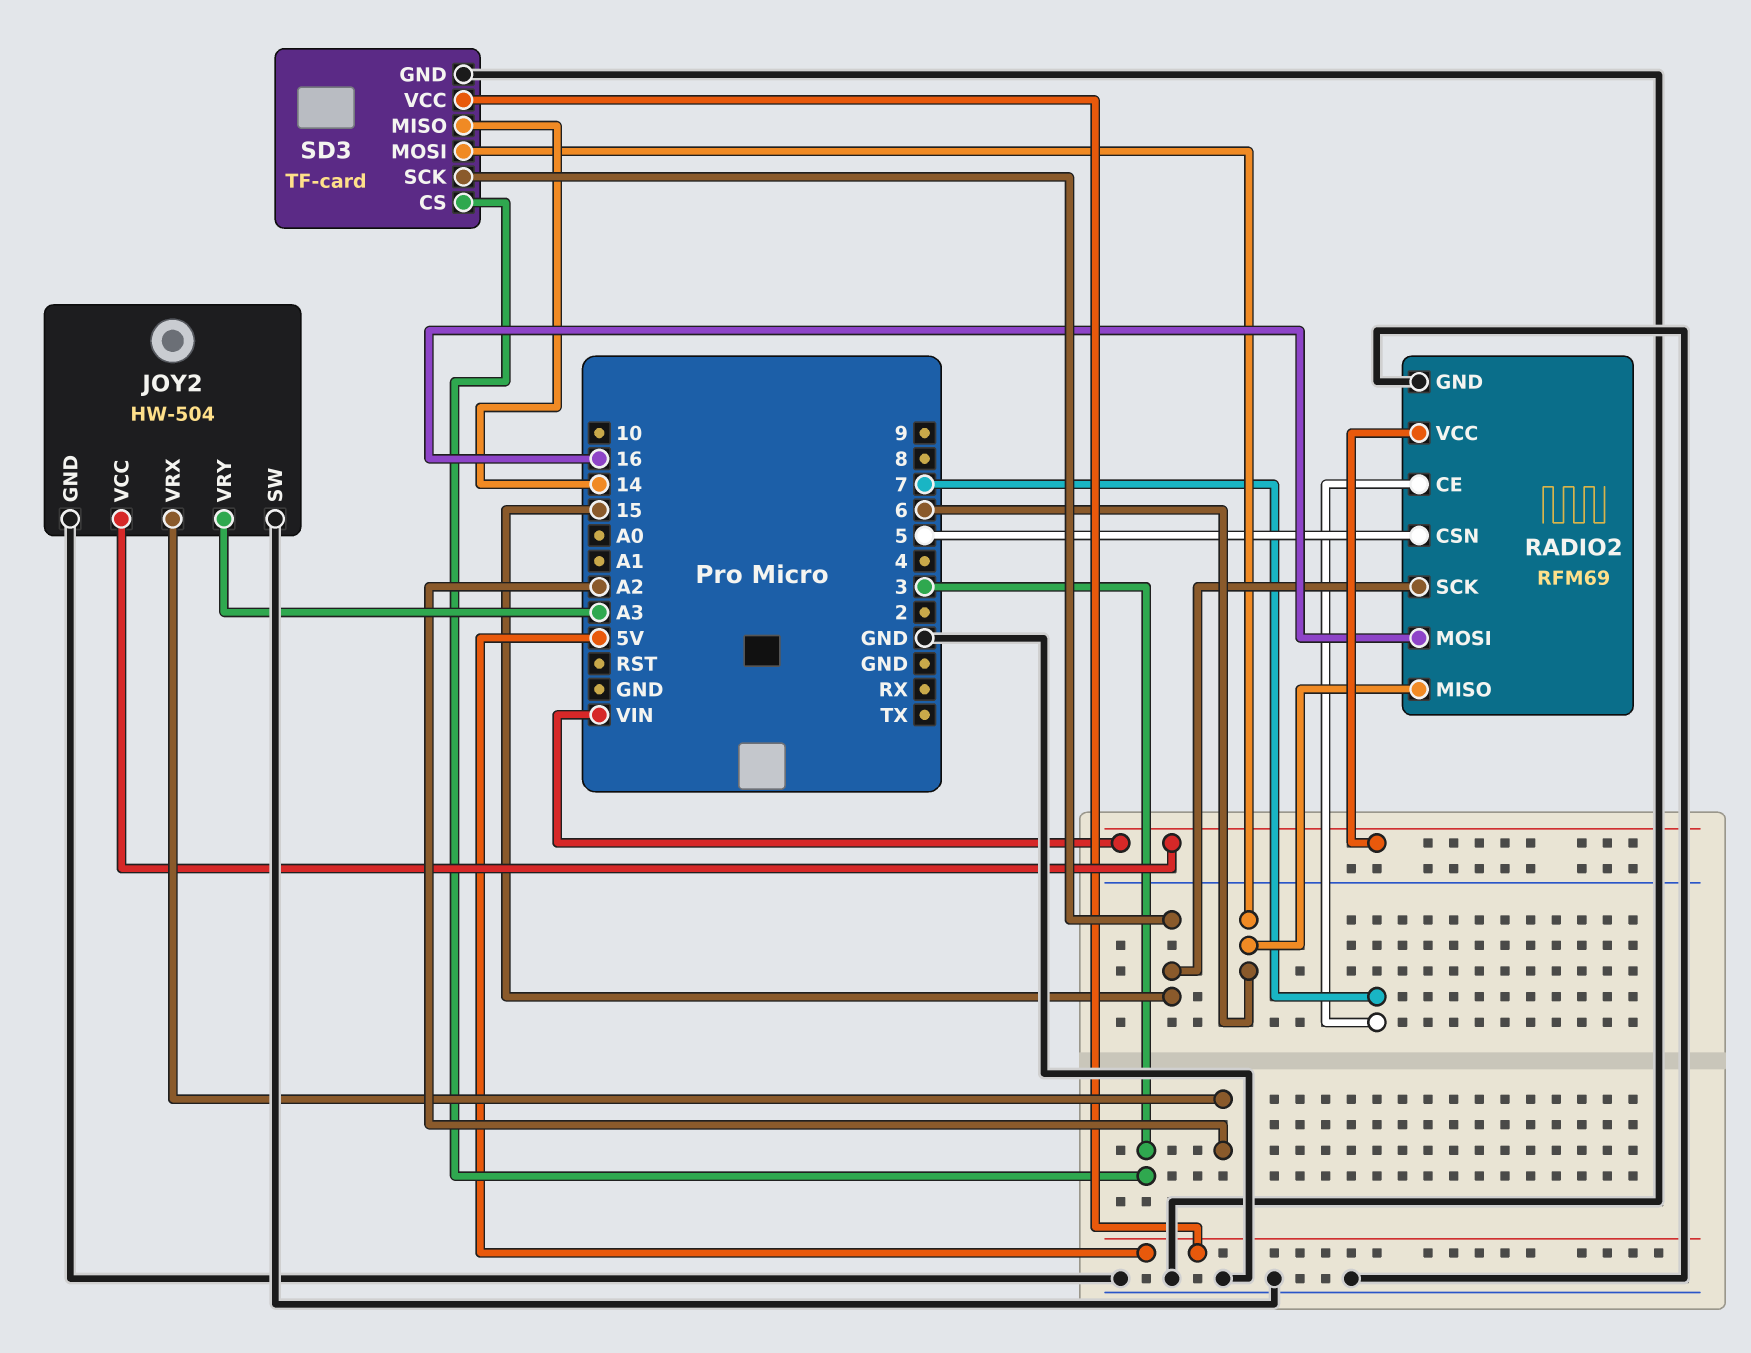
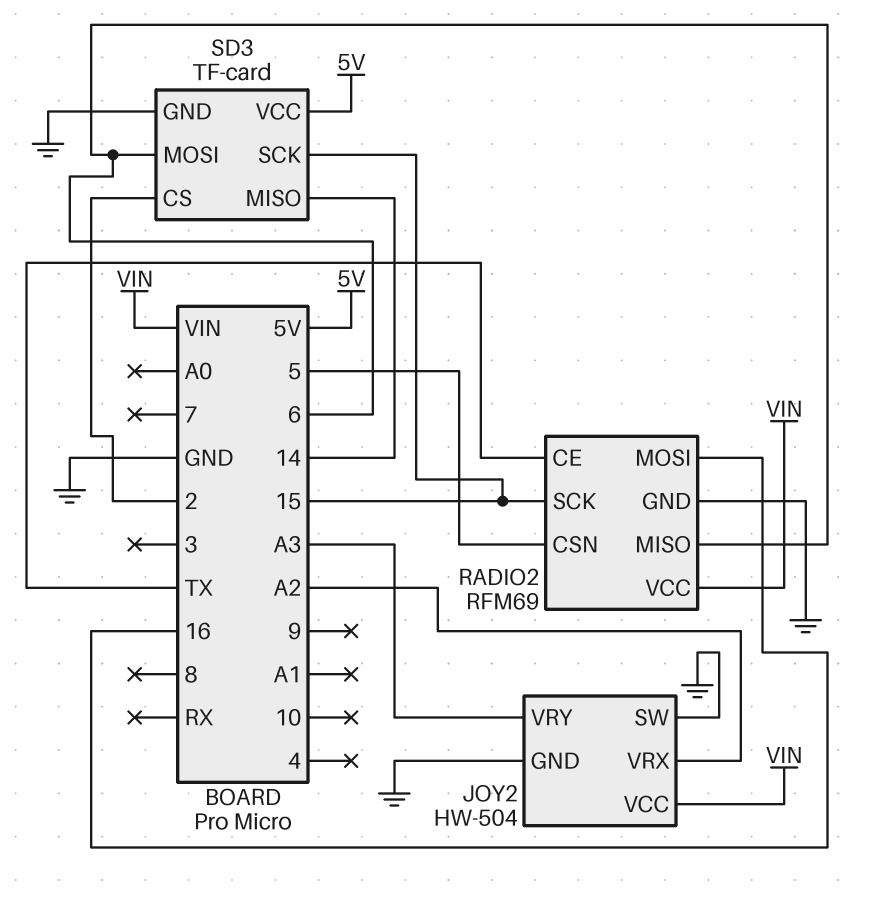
RADIO2 pin CE: 7 -> TX
SD3 pin CS: 3 -> 2

